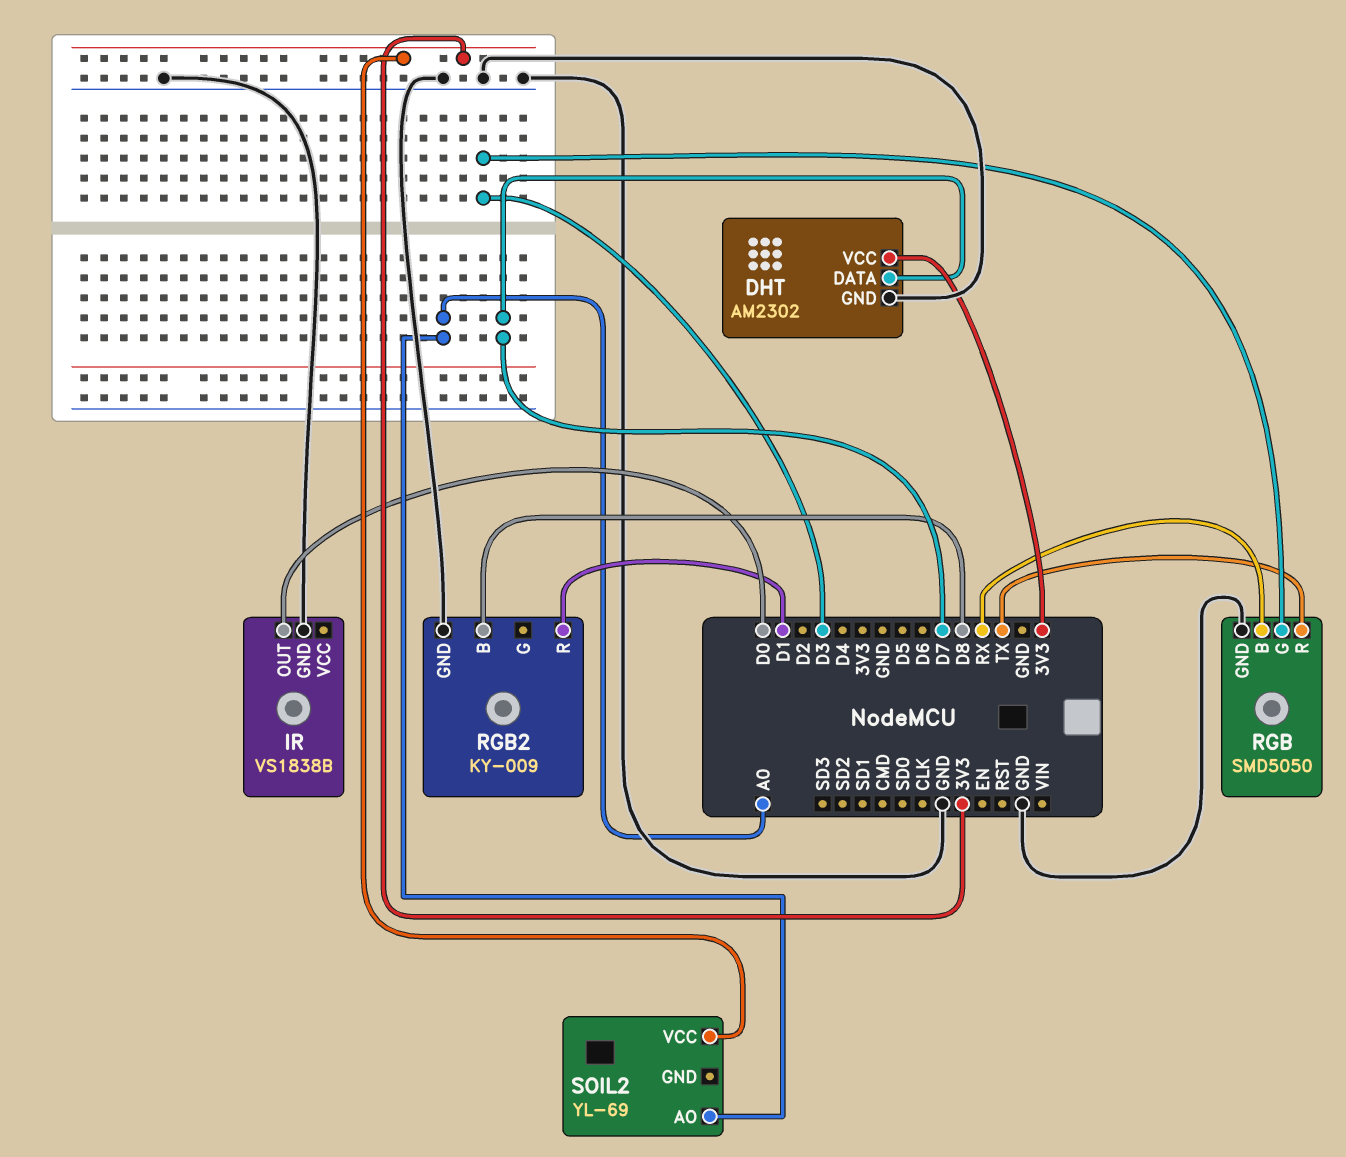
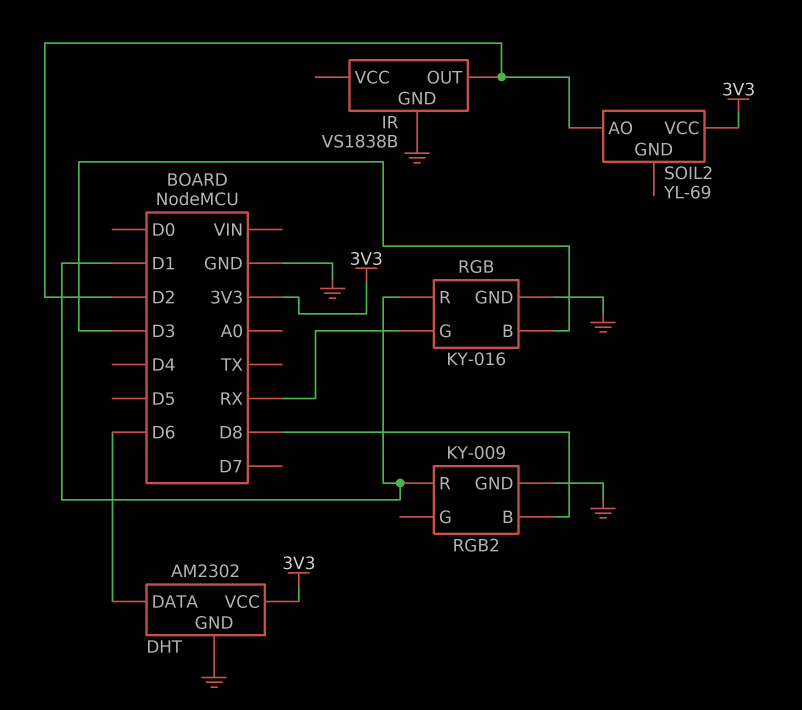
DHT pin DATA: D7 -> D6
IR pin OUT: D0 -> D2
RGB: SMD5050 -> KY-016
RGB pin B: RX -> D3
RGB pin G: D3 -> RX
RGB pin R: TX -> D1
SOIL2 pin AO: A0 -> D2

